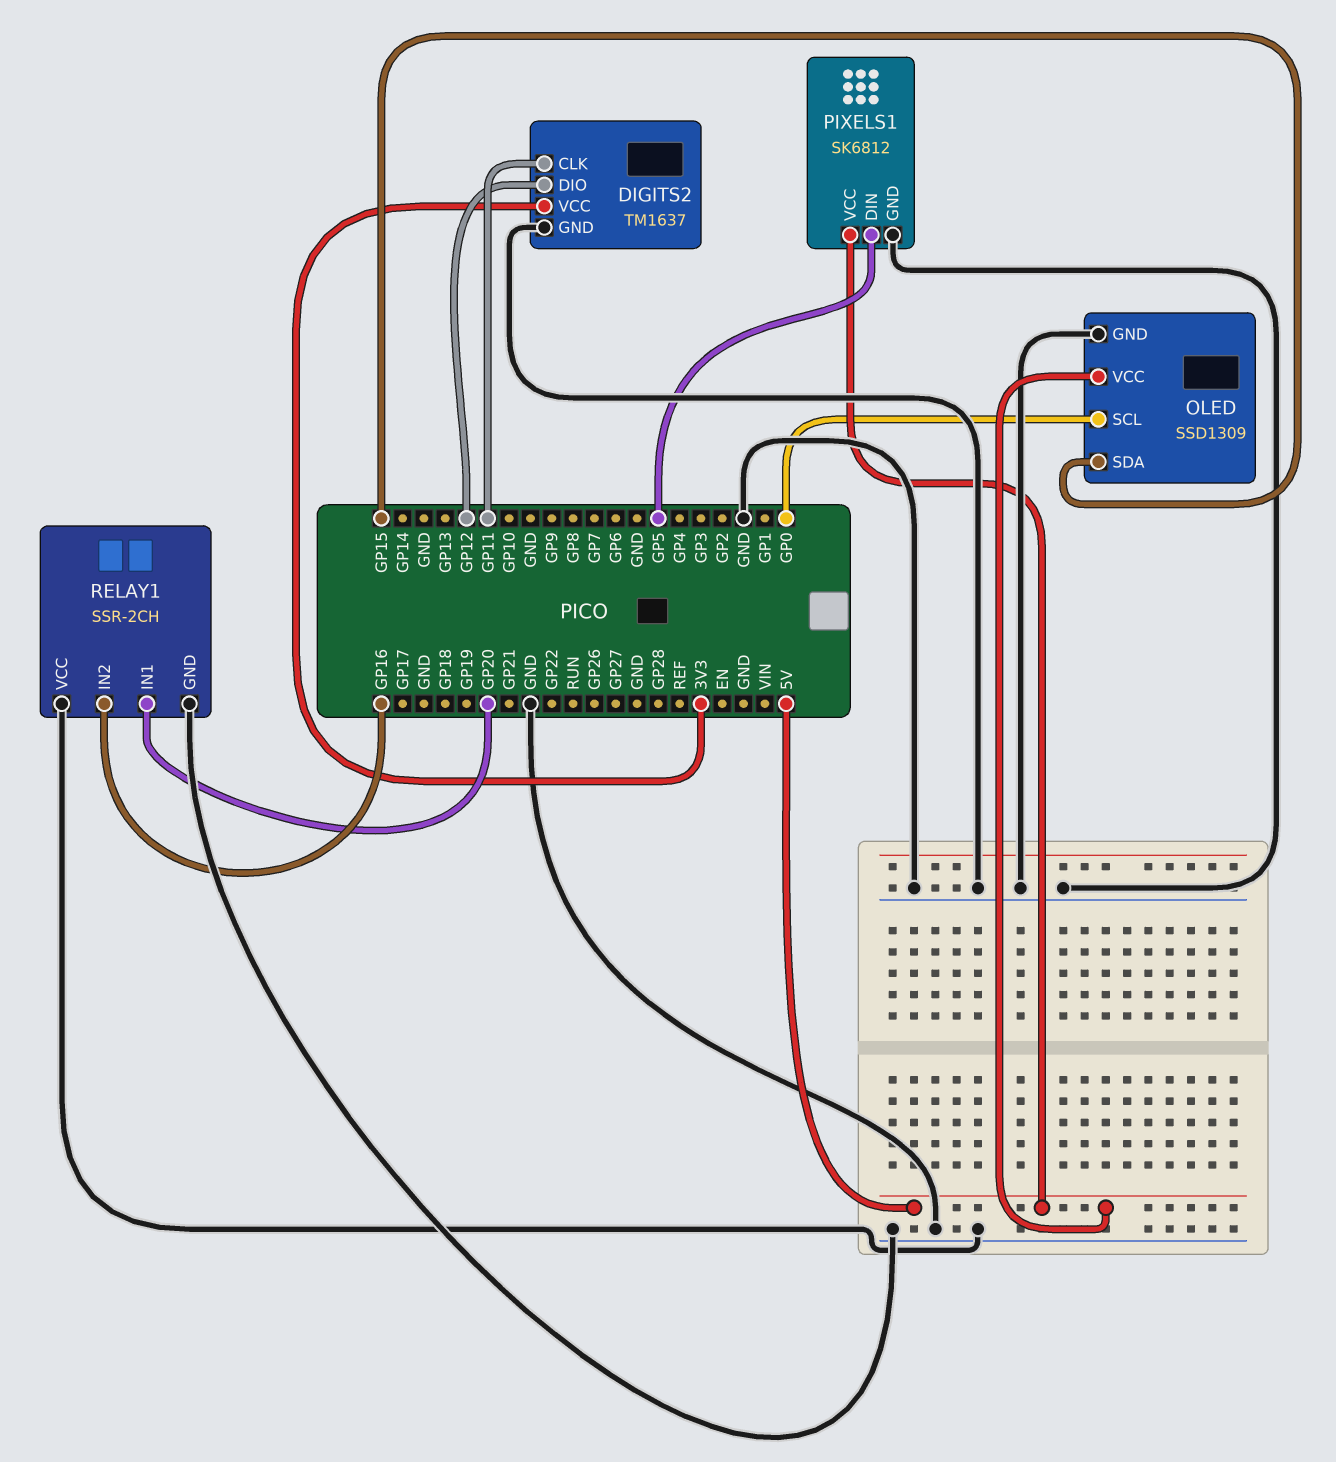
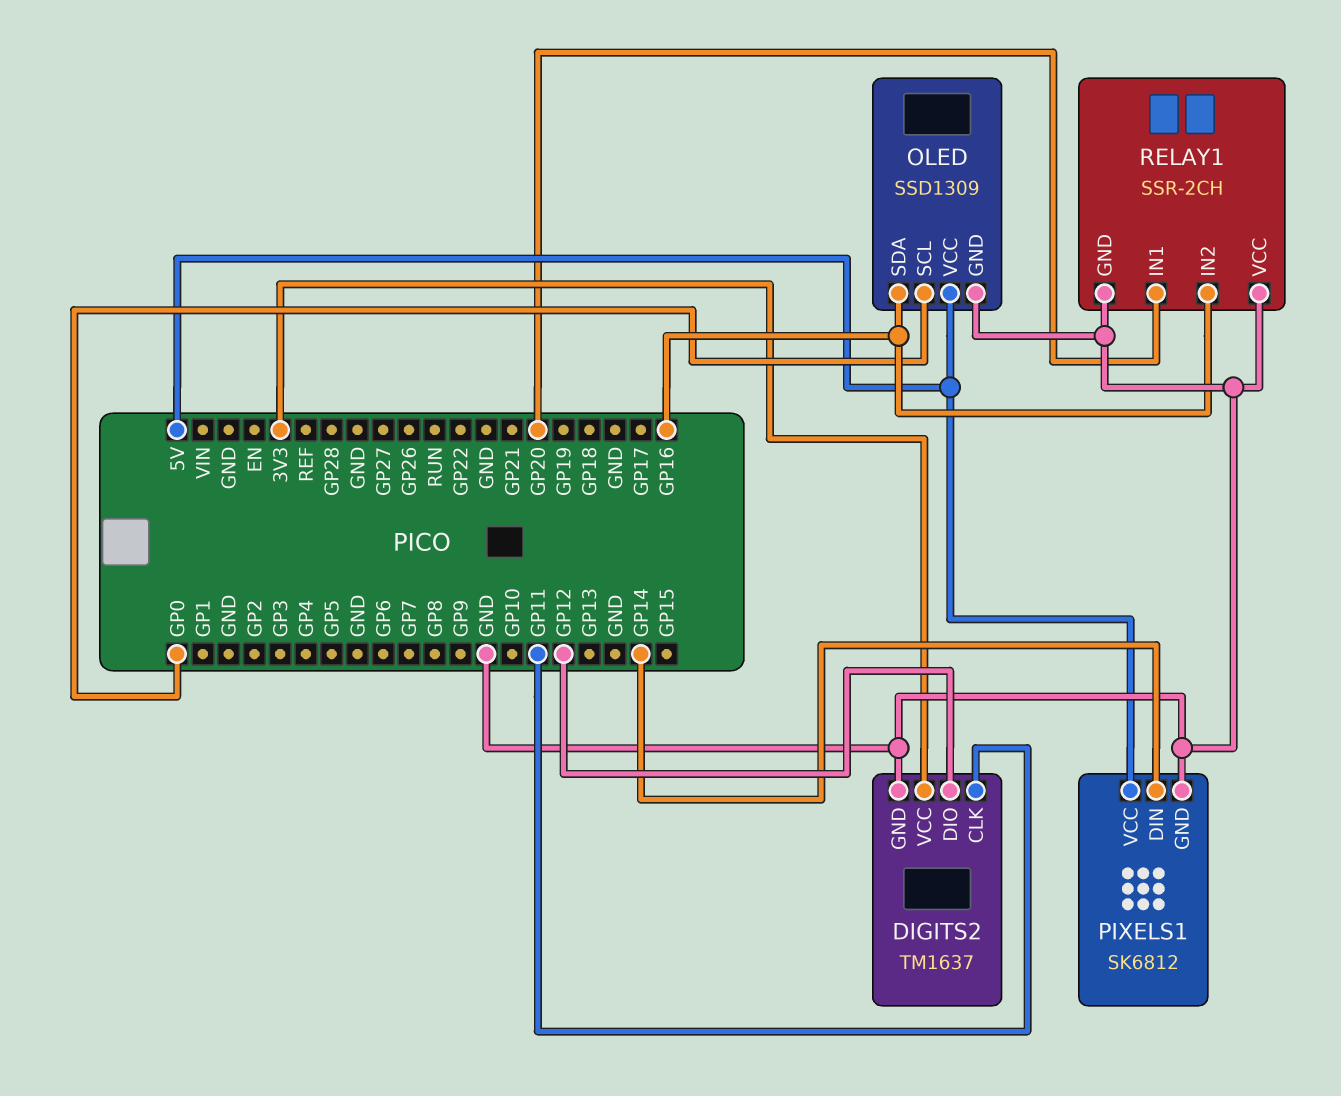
OLED pin SDA: GP15 -> GP16
PIXELS1 pin DIN: GP5 -> GP14

